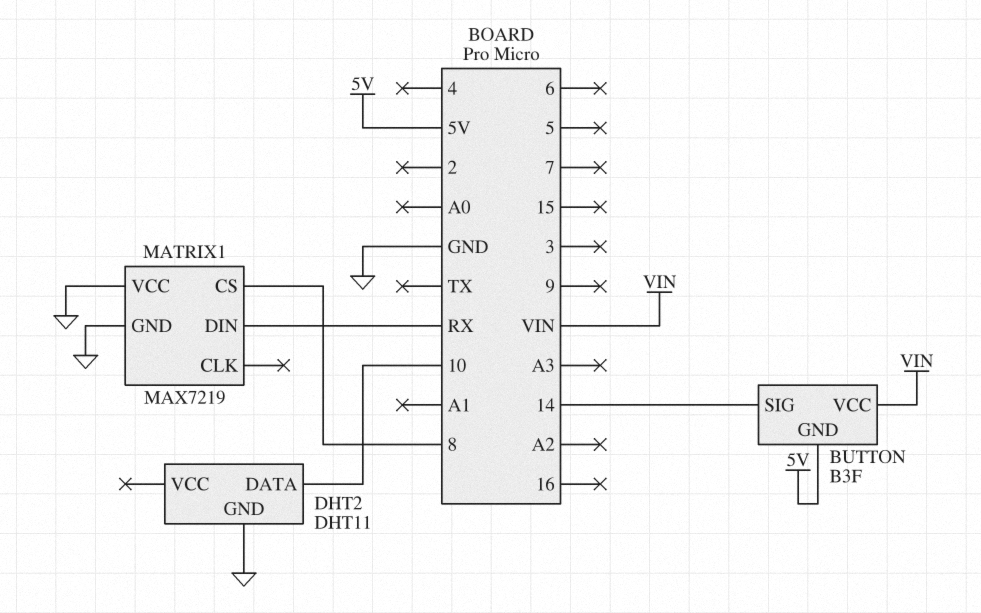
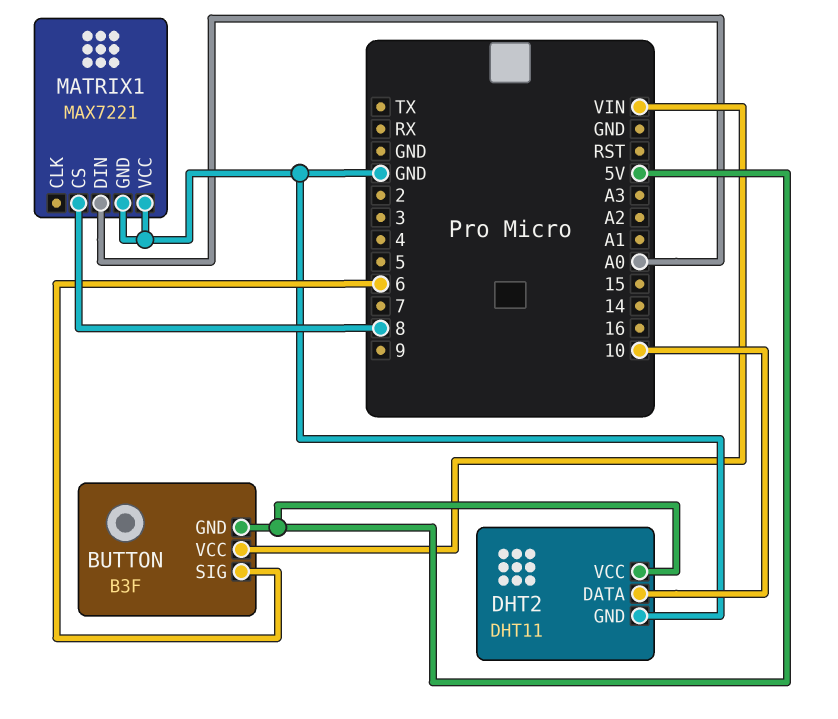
BUTTON pin SIG: 14 -> 6
DHT2 pin VCC: none -> 5V
MATRIX1: MAX7219 -> MAX7221
MATRIX1 pin DIN: RX -> A0

